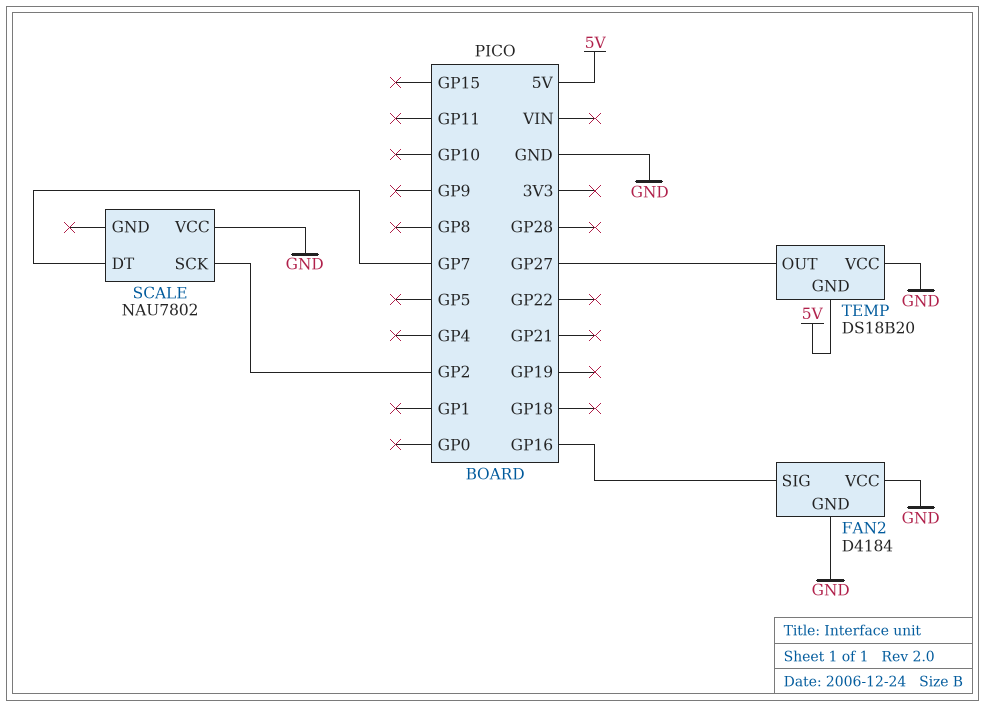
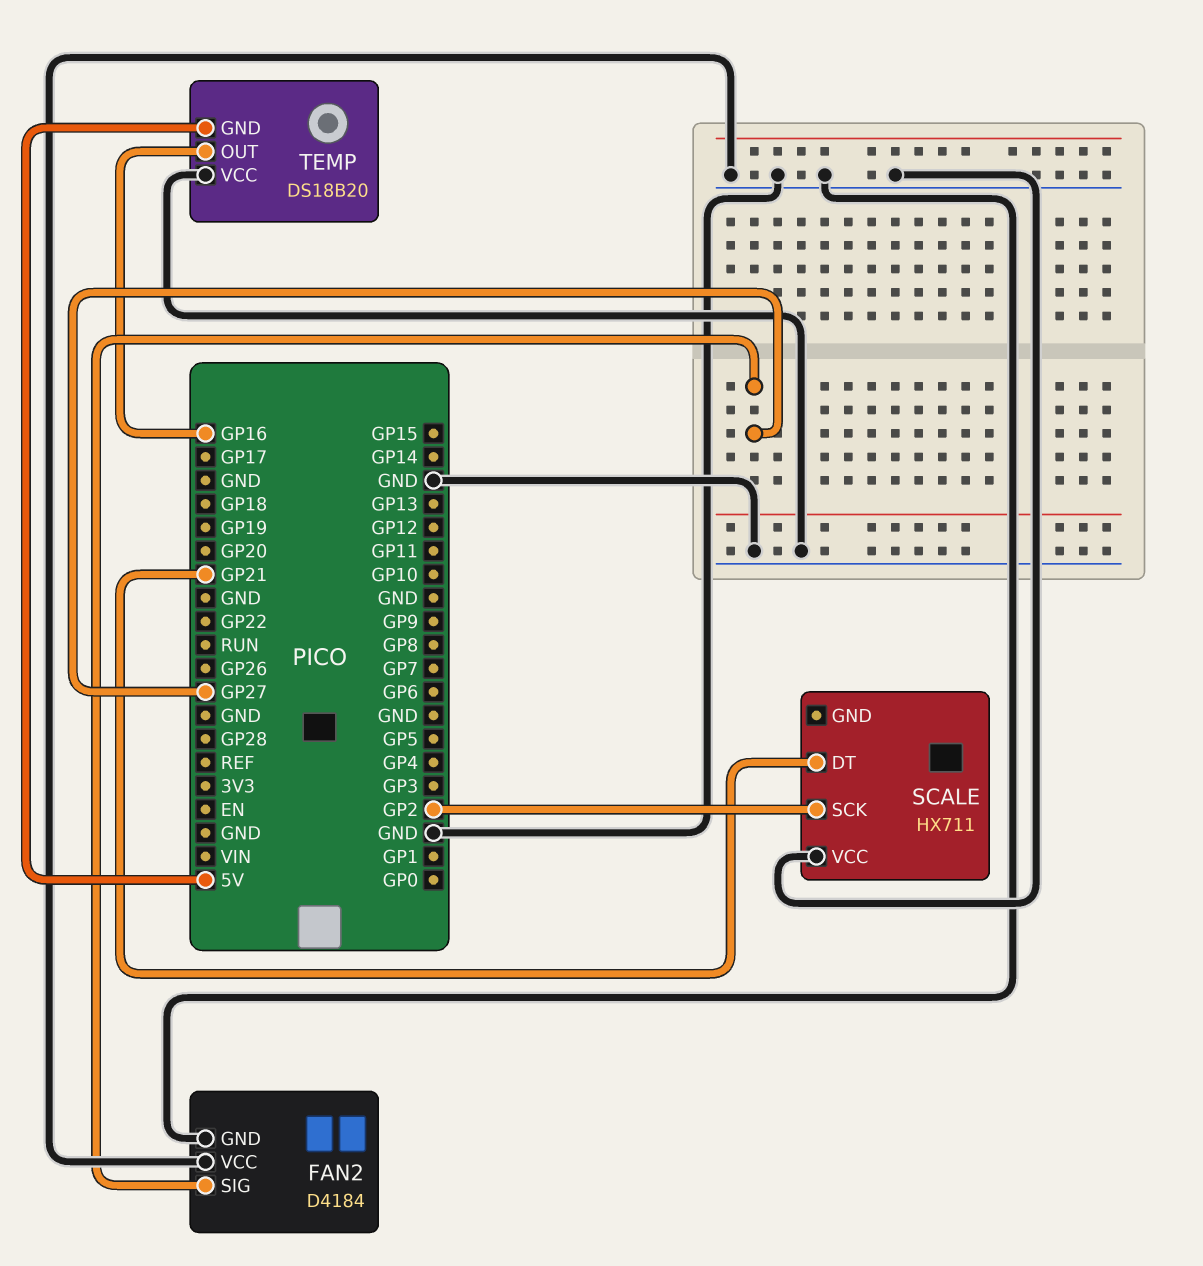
FAN2 pin SIG: GP16 -> GP27
SCALE: NAU7802 -> HX711
SCALE pin DT: GP7 -> GP21
TEMP pin OUT: GP27 -> GP16

